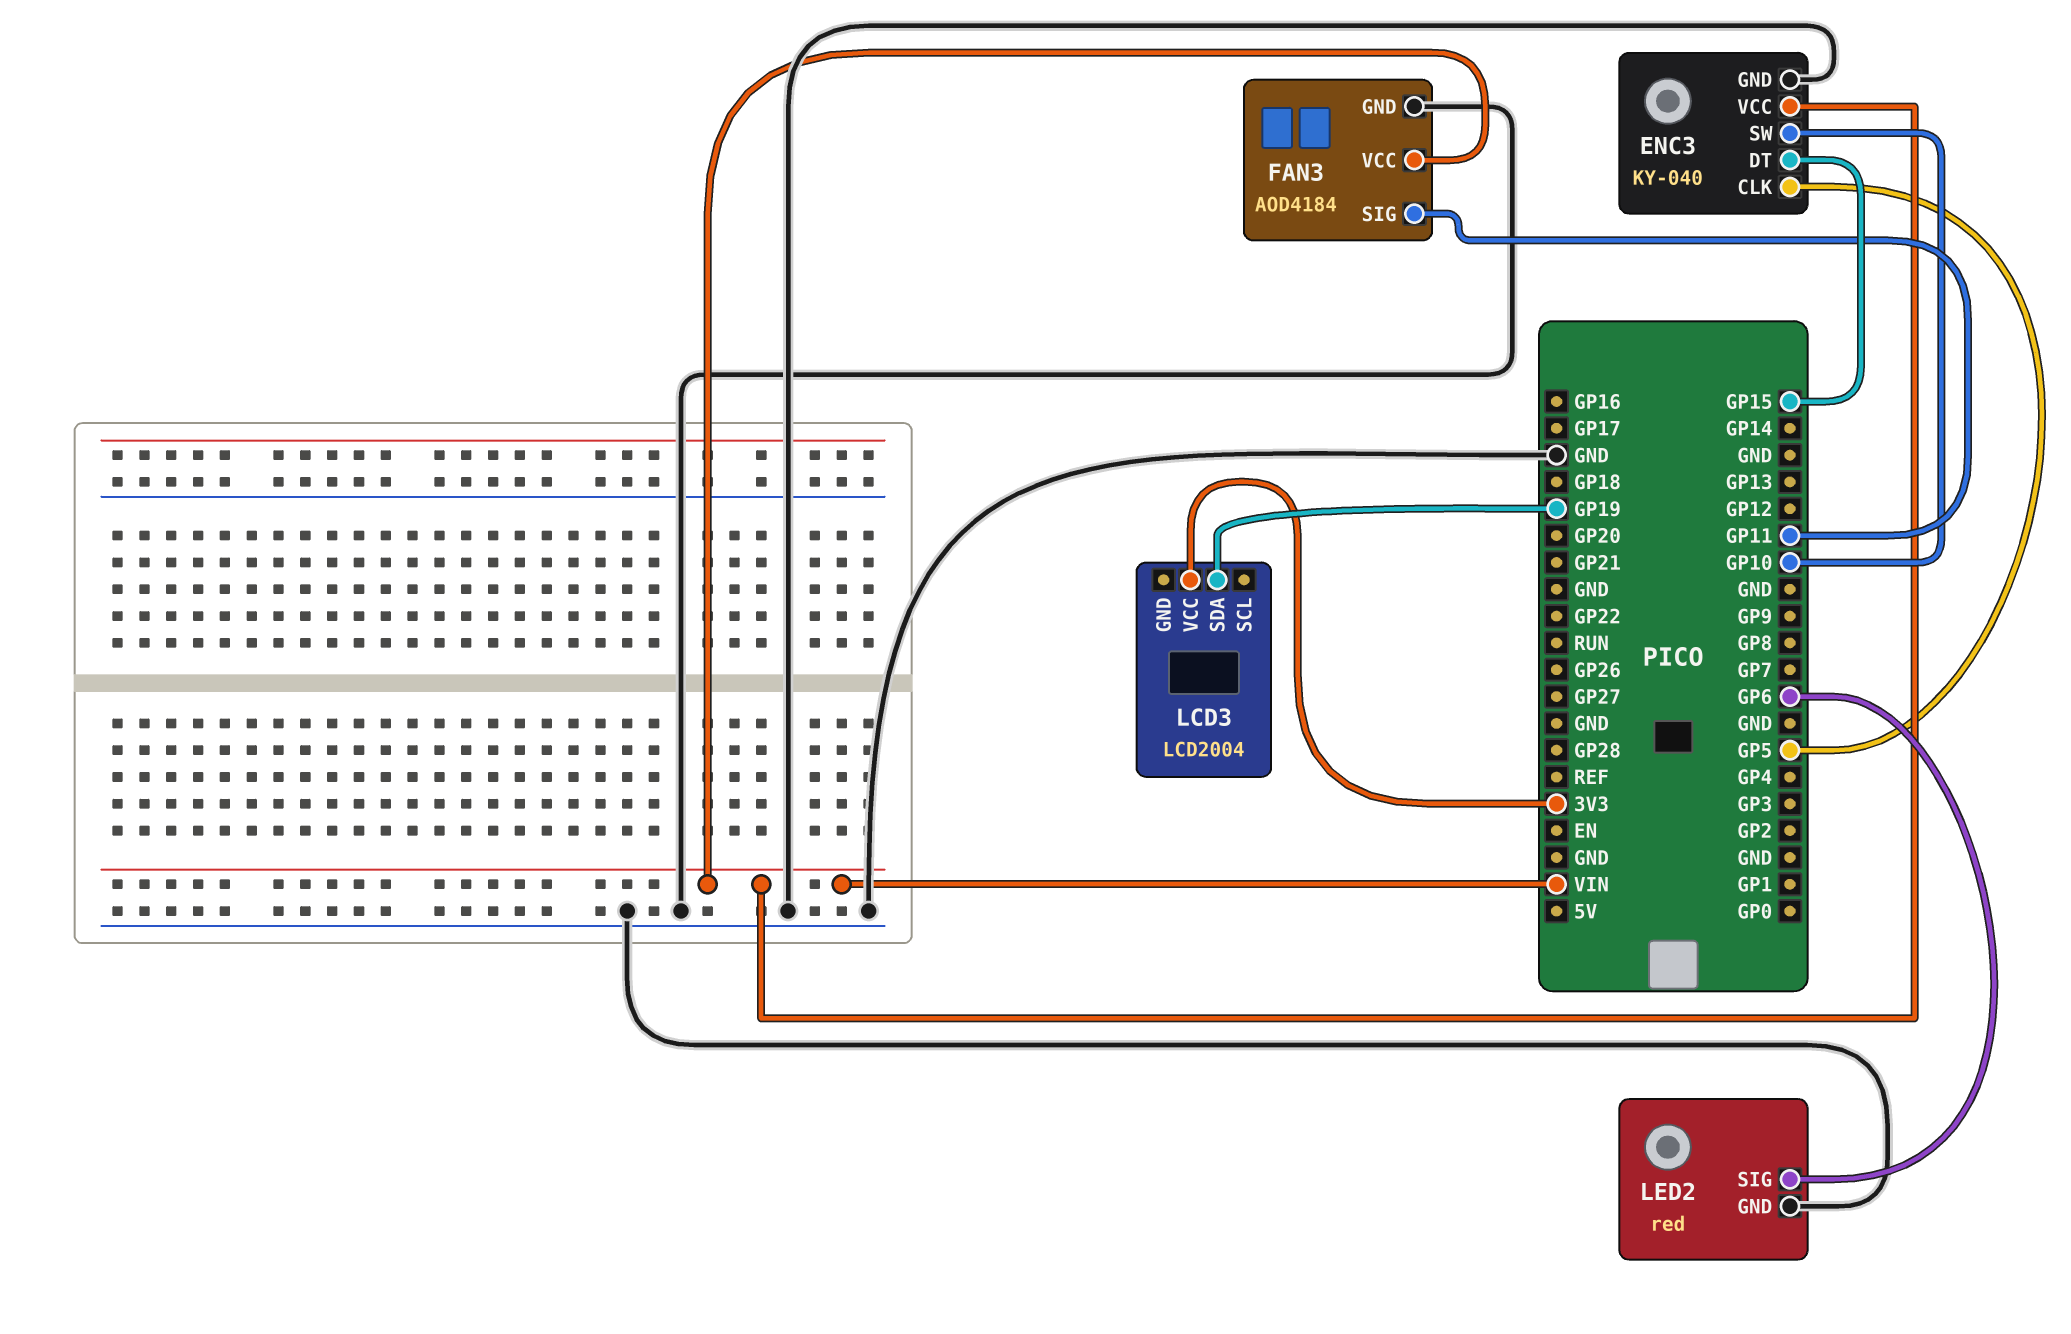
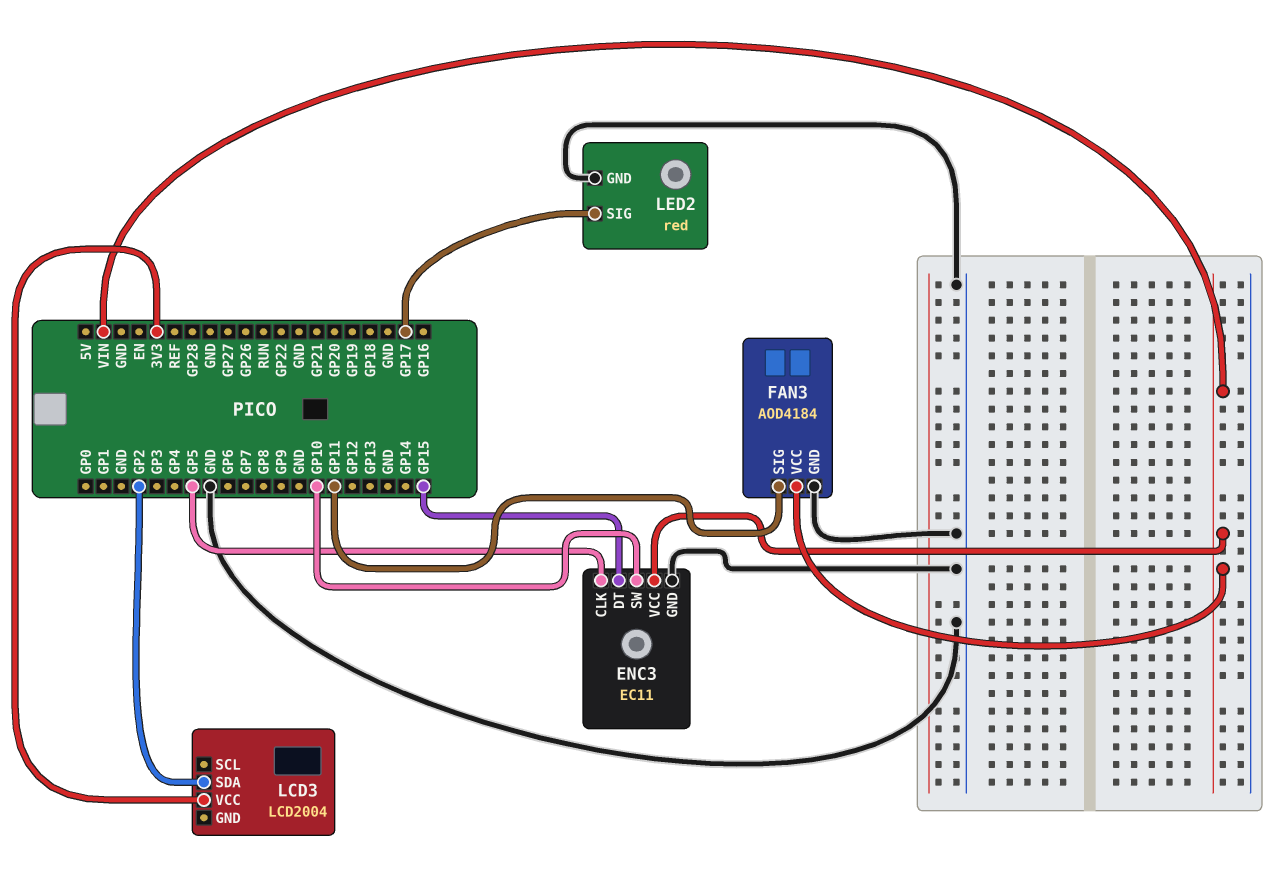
ENC3: KY-040 -> EC11
LCD3 pin SDA: GP19 -> GP2
LED2 pin SIG: GP6 -> GP17

